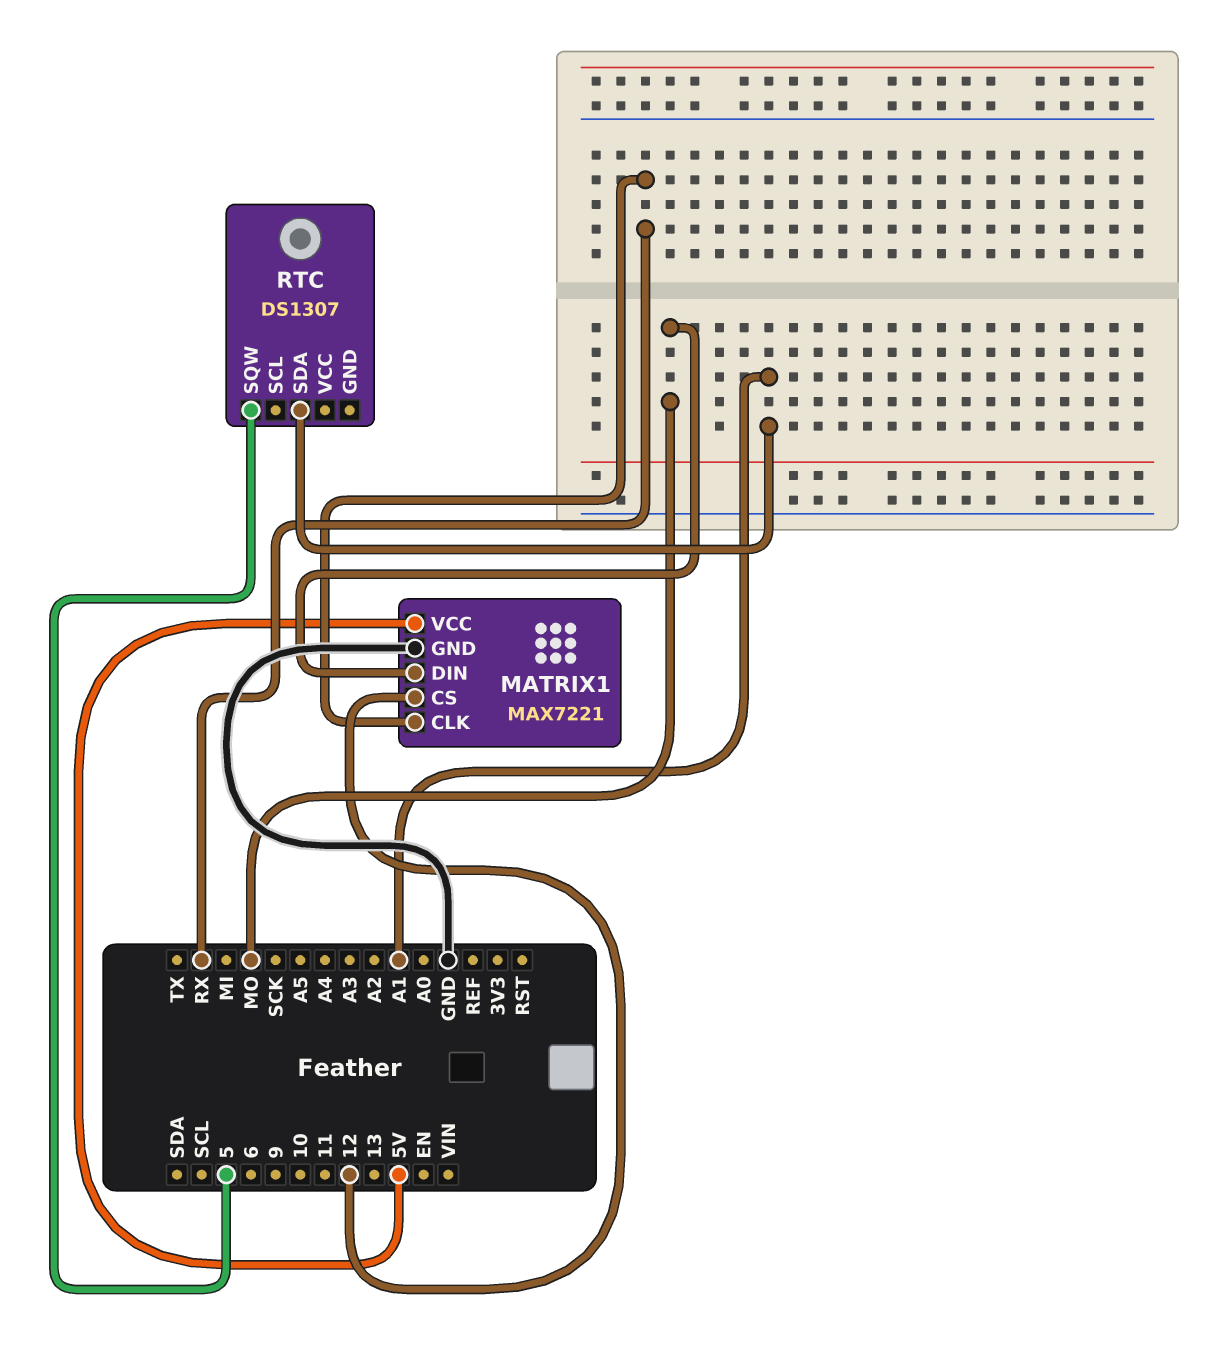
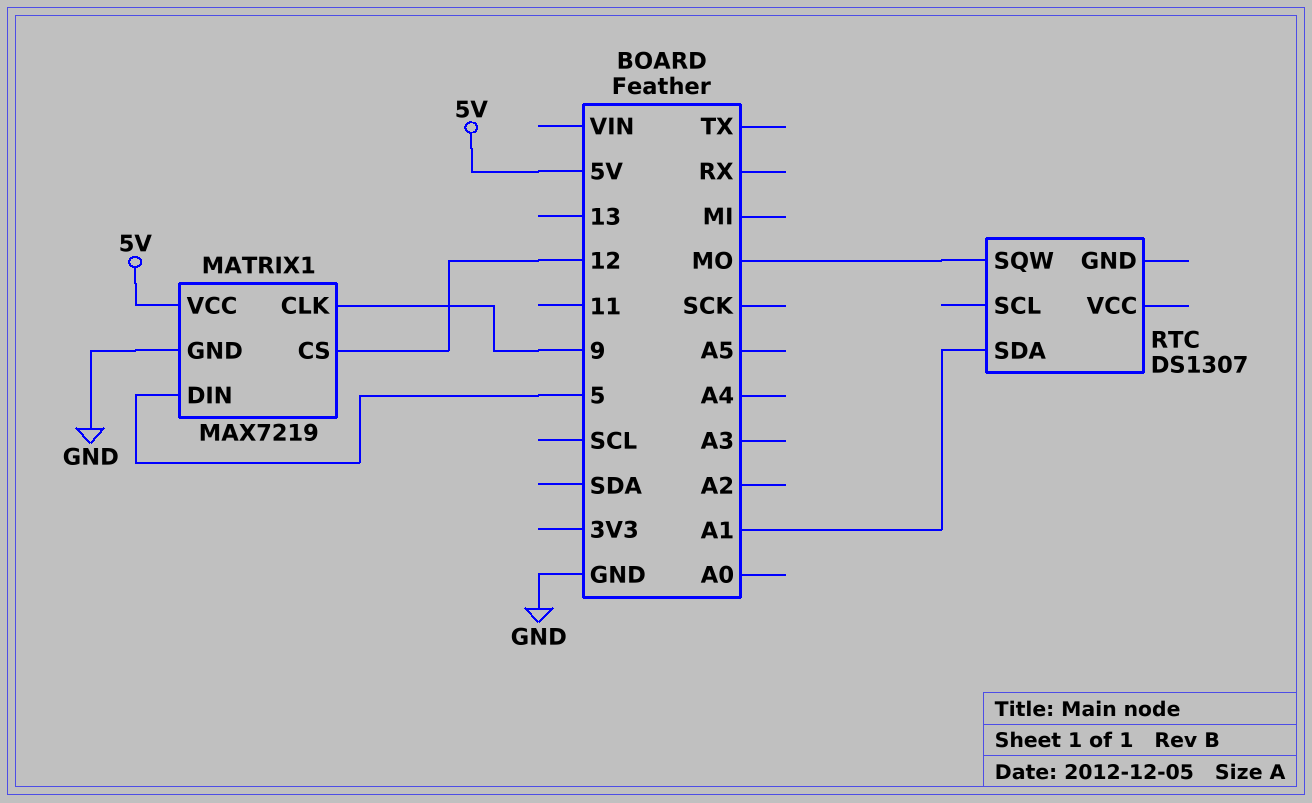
MATRIX1: MAX7221 -> MAX7219
MATRIX1 pin CLK: RX -> 9
MATRIX1 pin DIN: MO -> 5
RTC pin SQW: 5 -> MO

